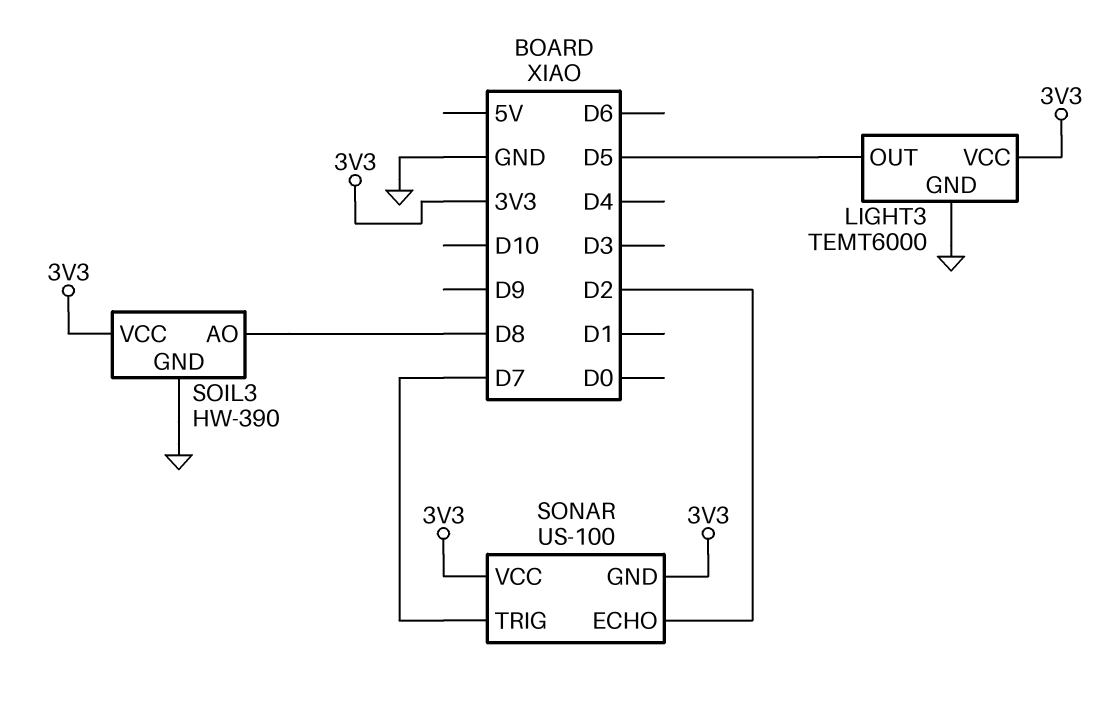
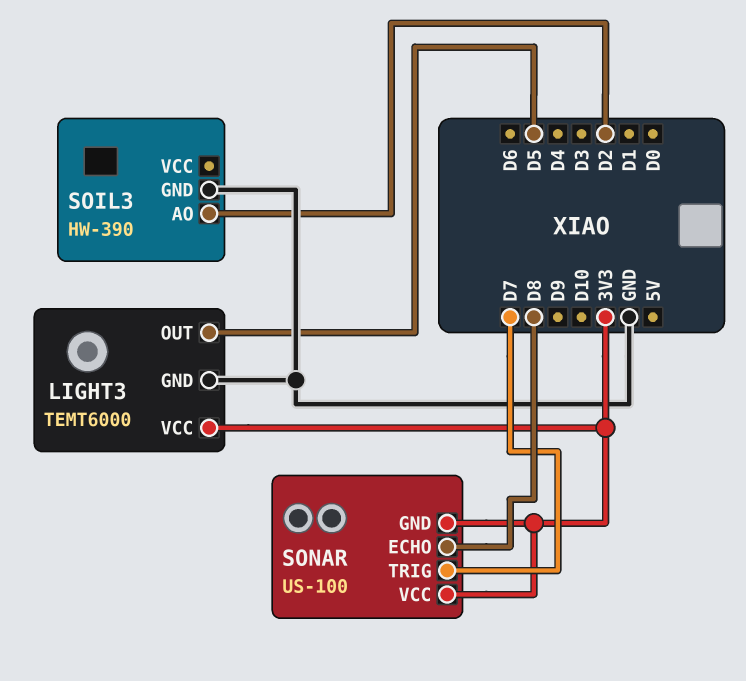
SOIL3 pin AO: D8 -> D2
SOIL3 pin VCC: 3V3 -> none
SONAR pin ECHO: D2 -> D8

